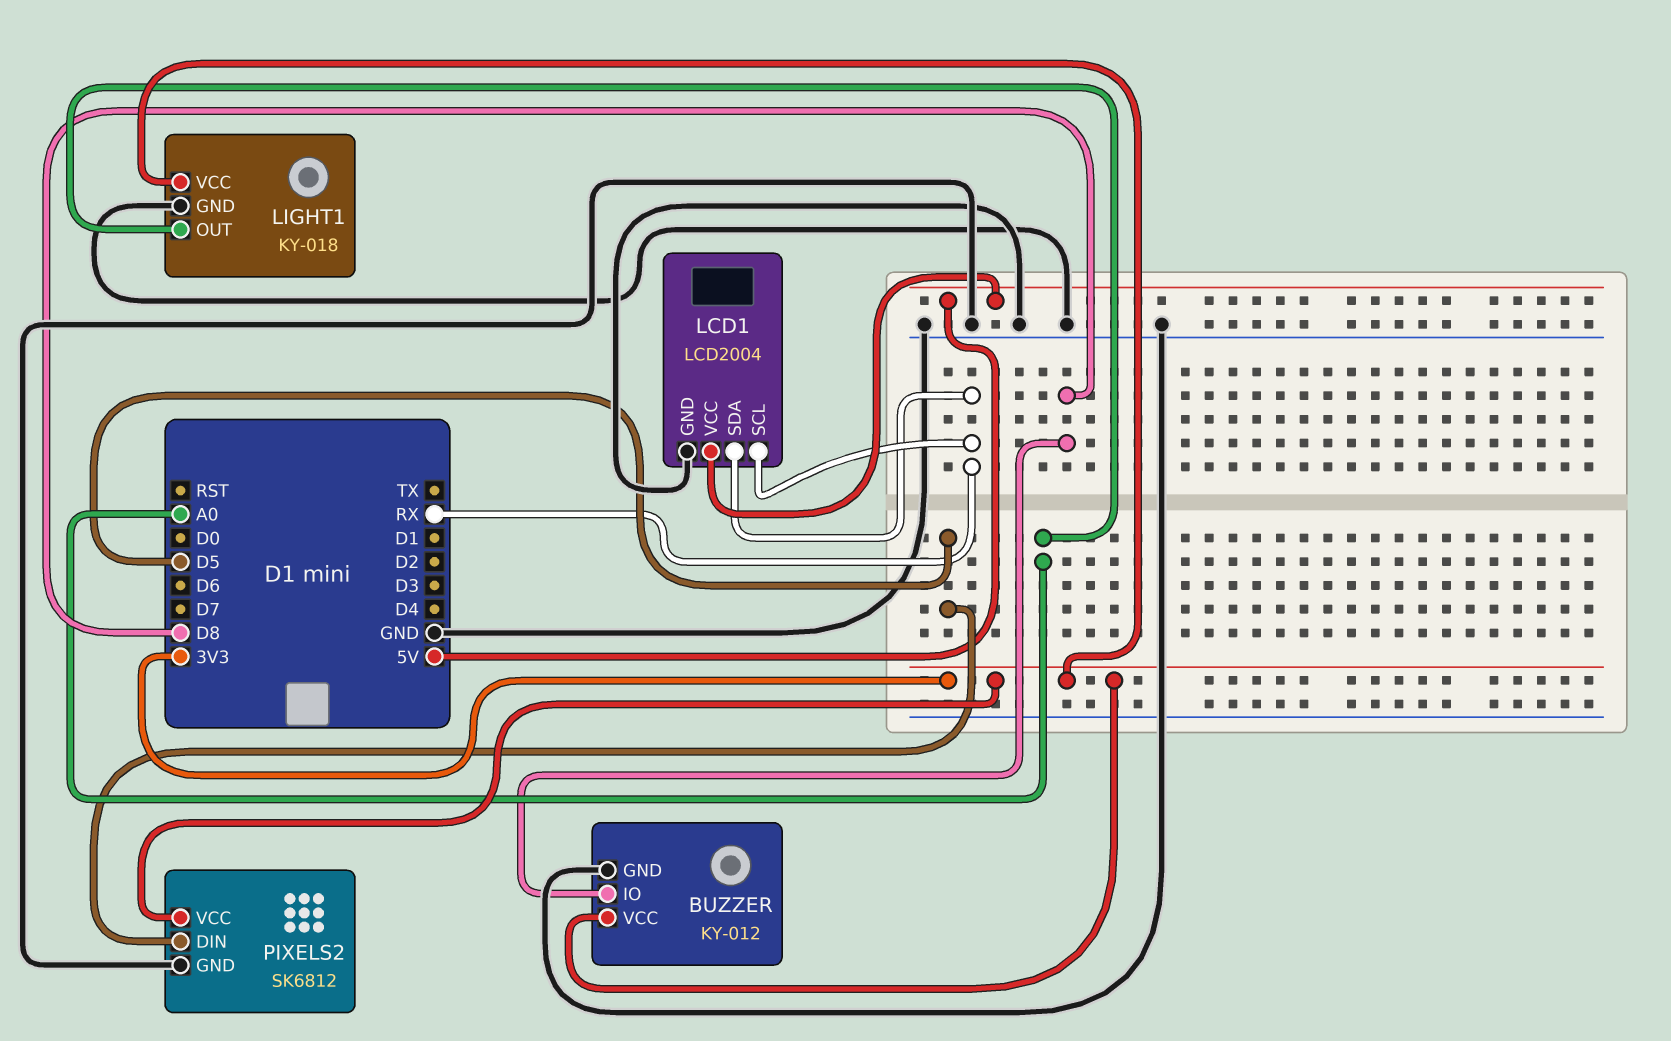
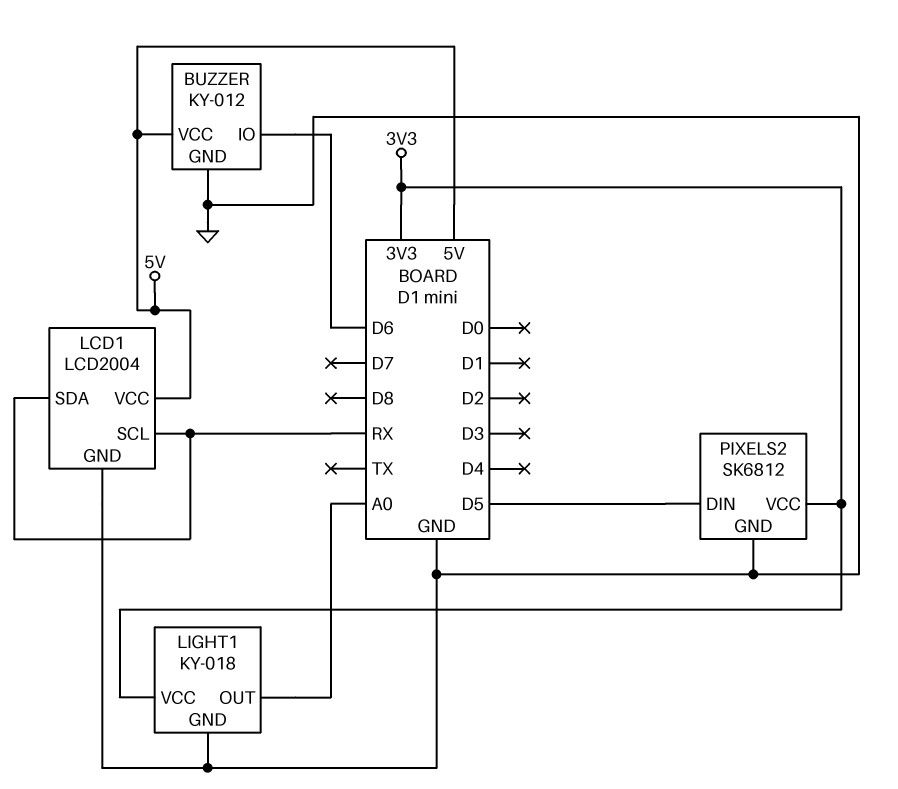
BUZZER pin IO: D8 -> D6
BUZZER pin VCC: 3V3 -> 5V

